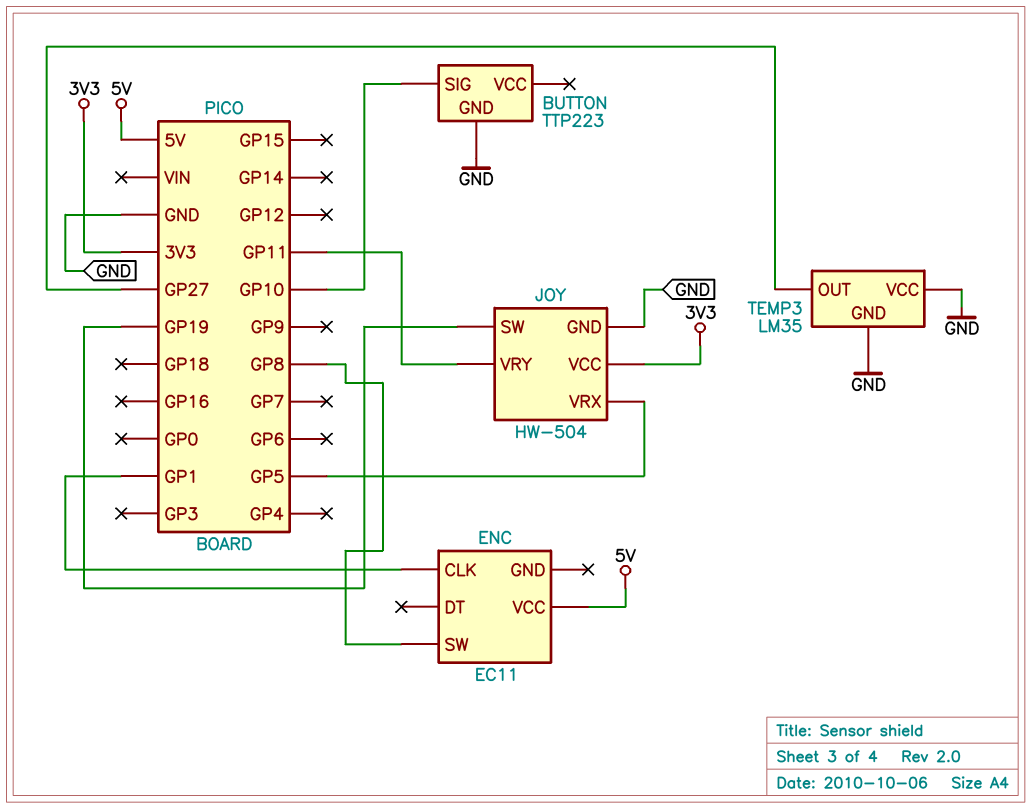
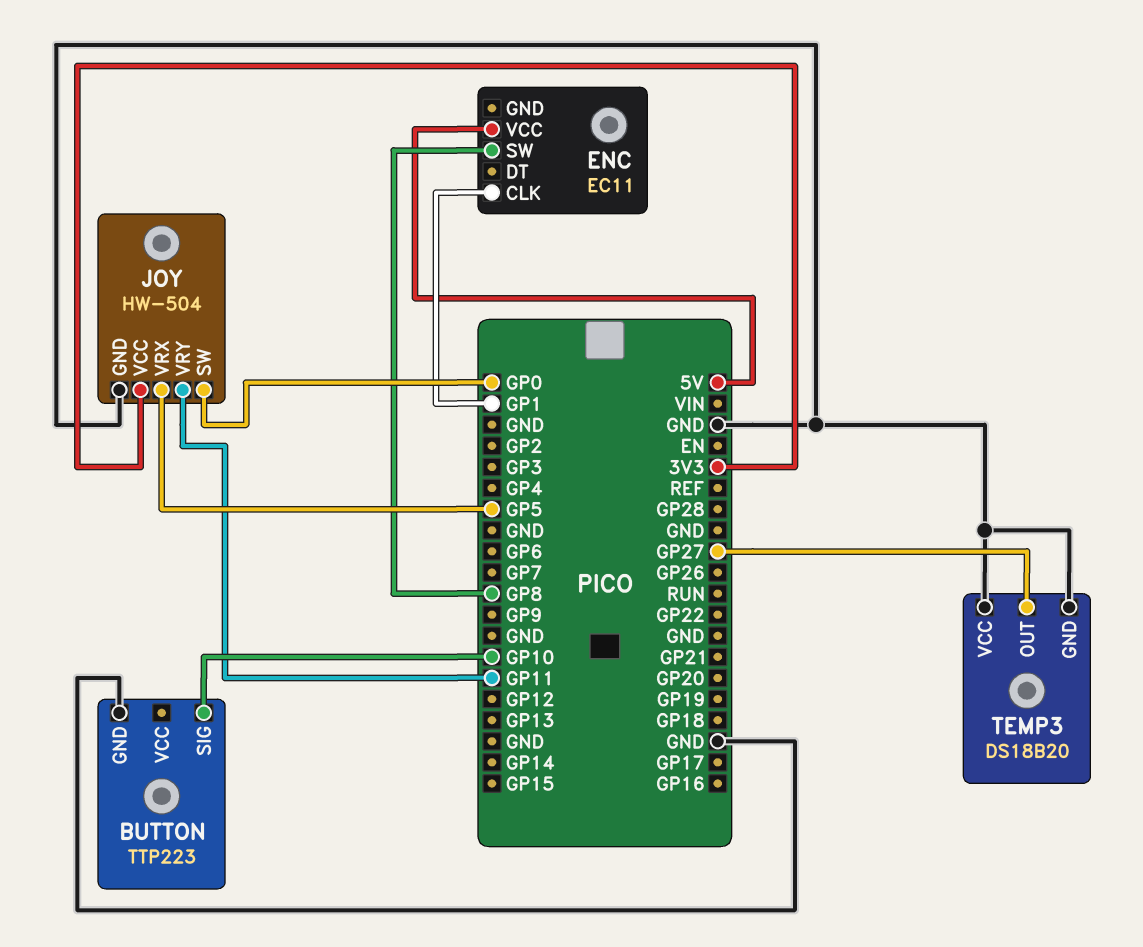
JOY pin SW: GP19 -> GP0
TEMP3: LM35 -> DS18B20

